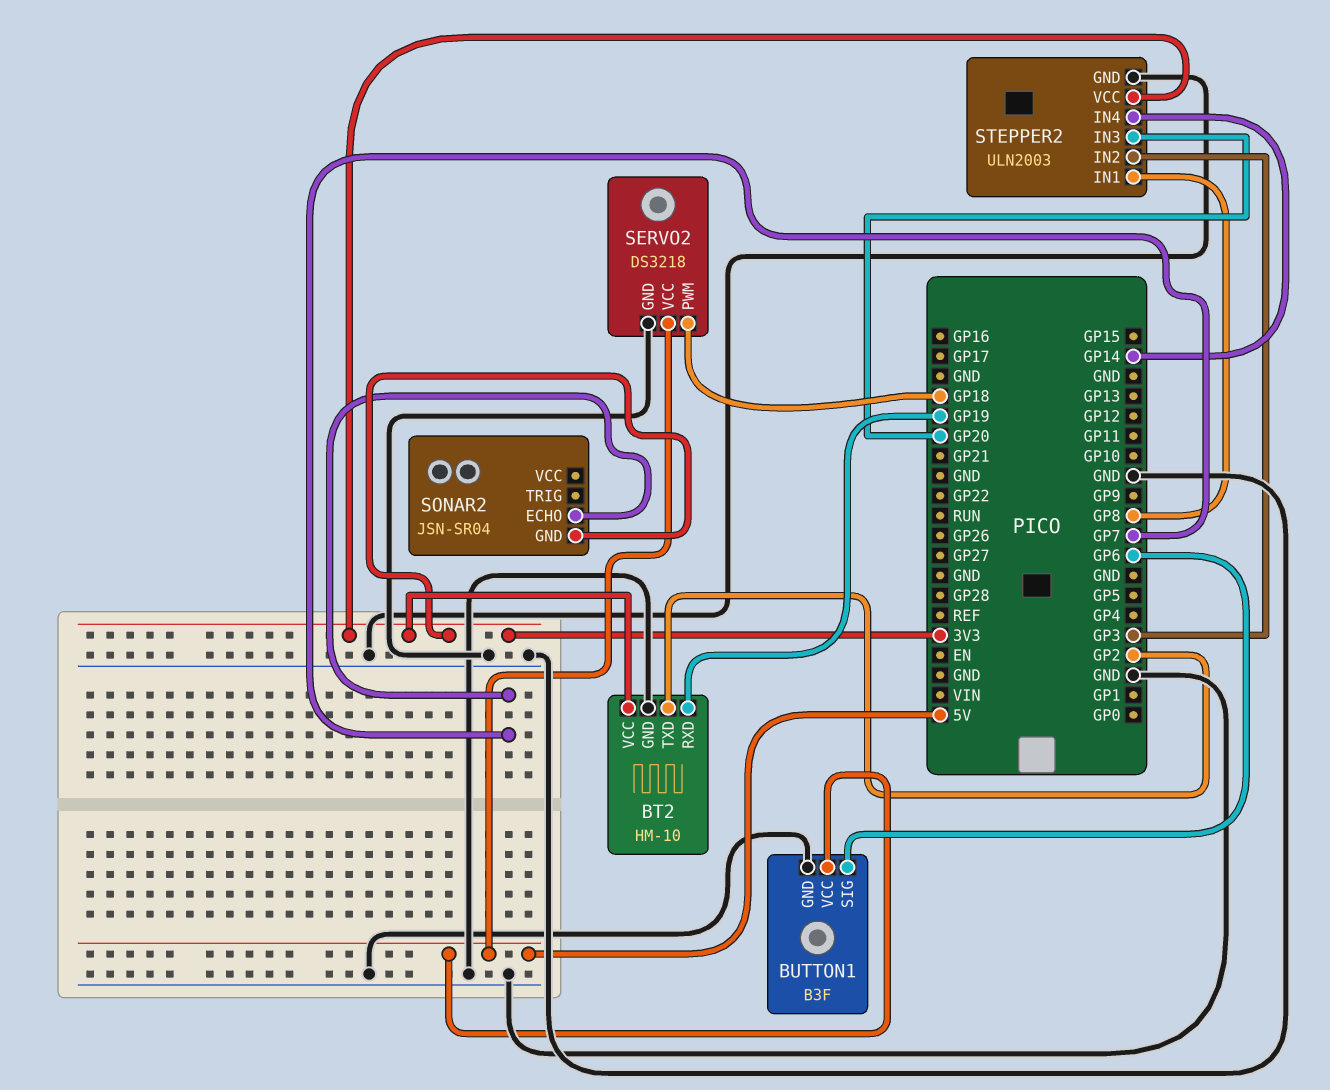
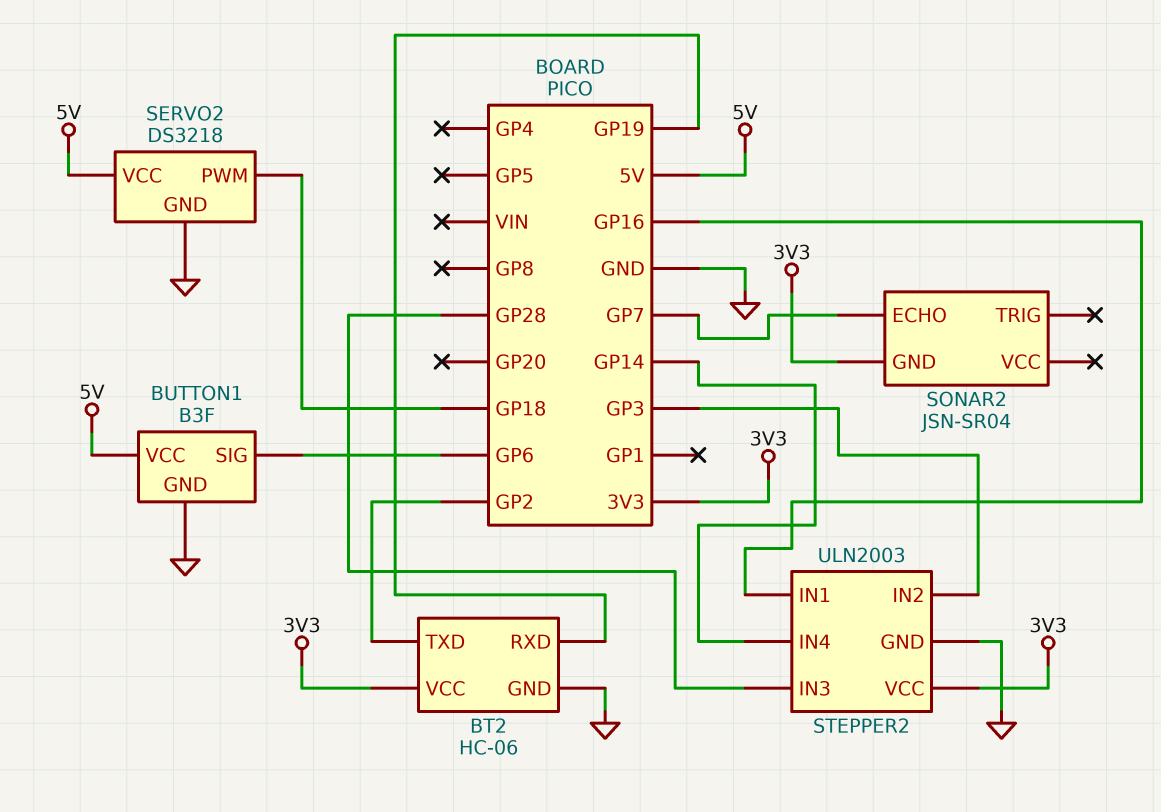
BT2: HM-10 -> HC-06
STEPPER2 pin IN1: GP8 -> GP16
STEPPER2 pin IN3: GP20 -> GP28

